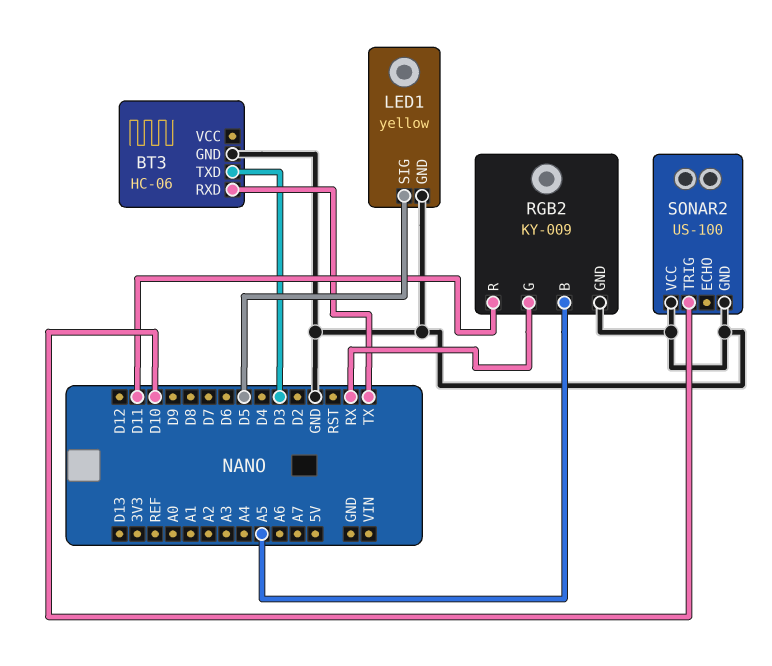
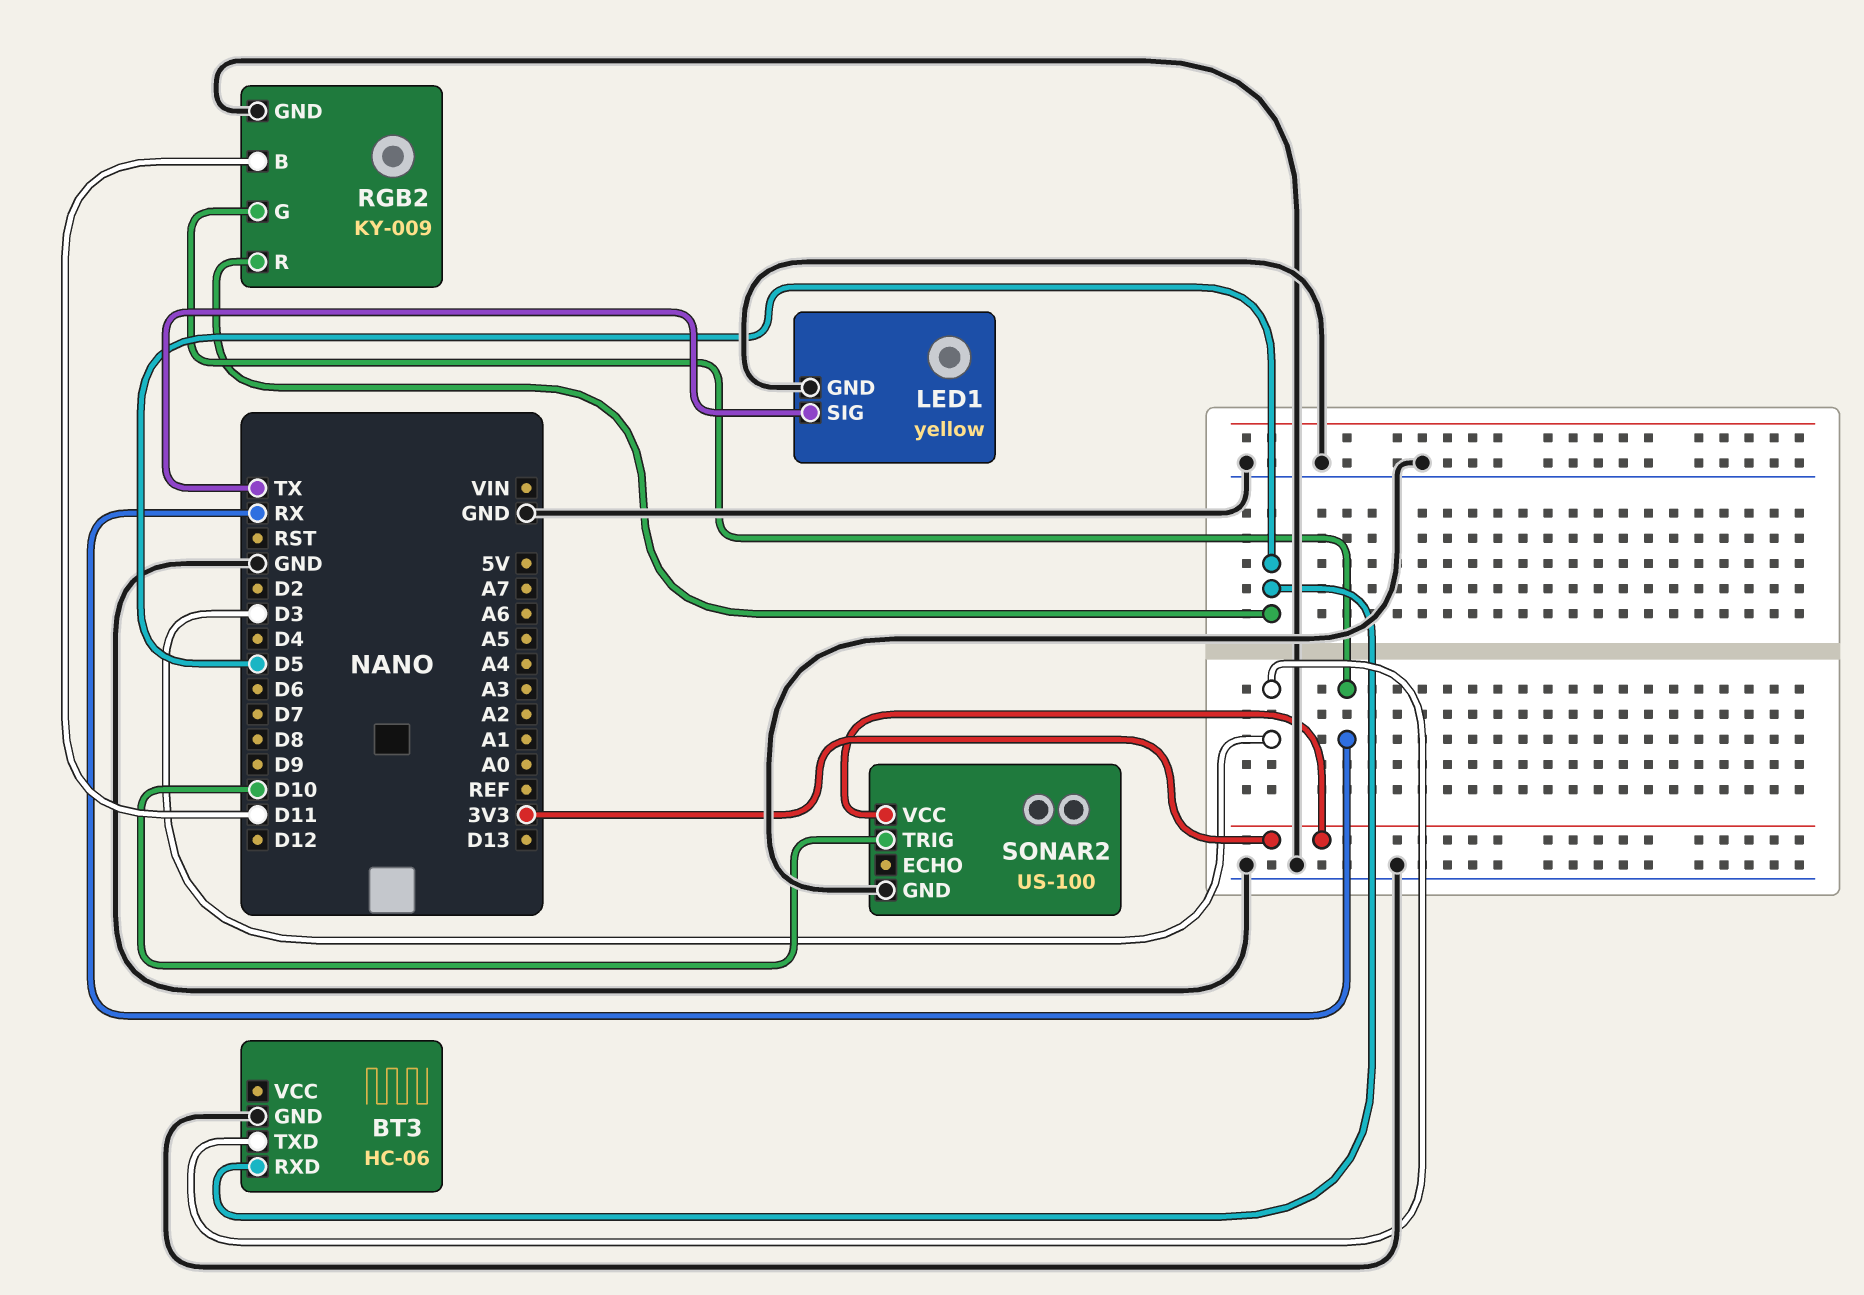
BT3 pin RXD: TX -> D5
LED1 pin SIG: D5 -> TX
RGB2 pin B: A5 -> D11
RGB2 pin R: D11 -> D5
SONAR2 pin VCC: GND -> 3V3

